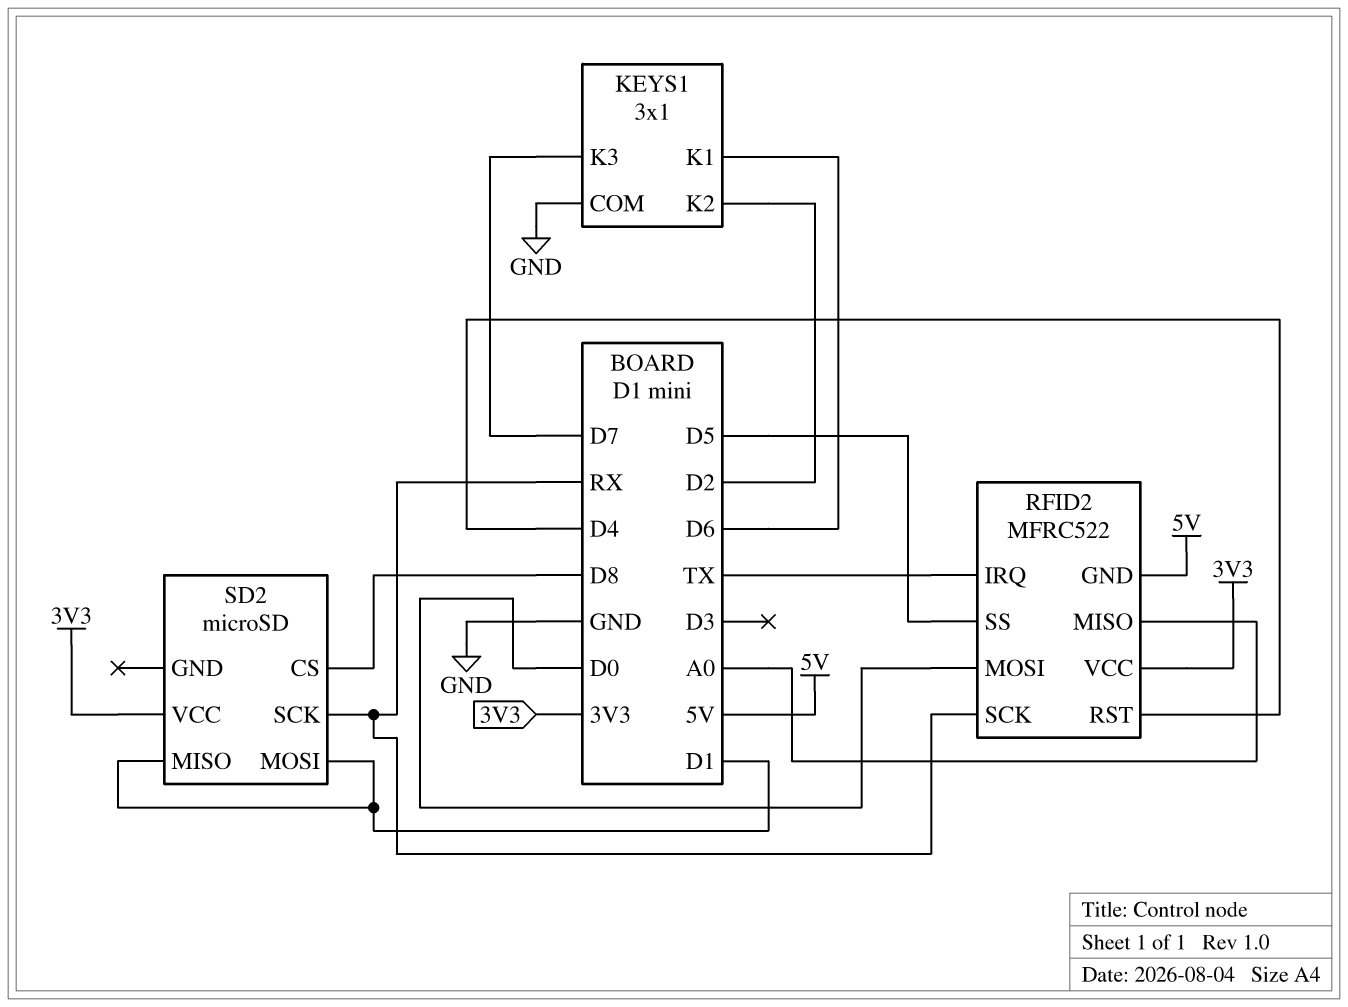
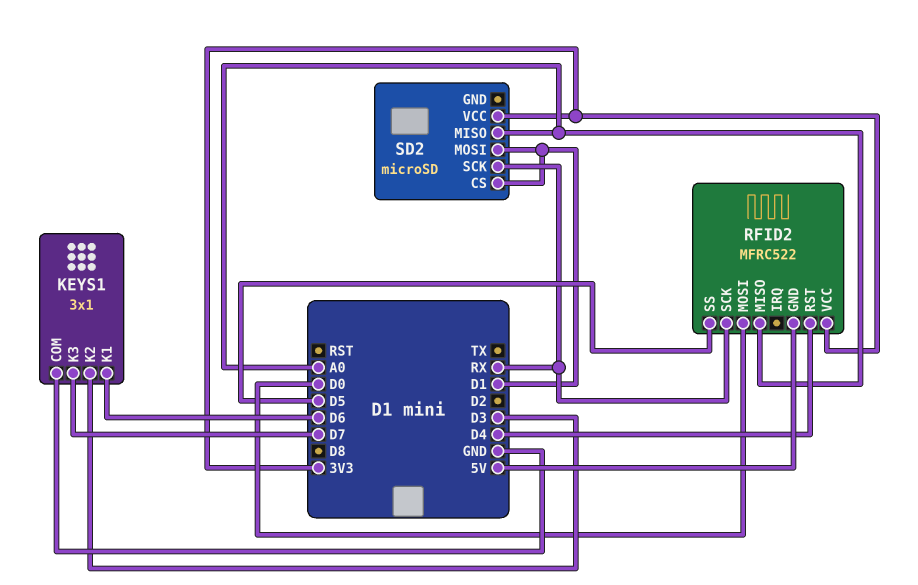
KEYS1 pin K2: D2 -> D3
RFID2 pin IRQ: TX -> none
SD2 pin CS: D8 -> D1
SD2 pin MISO: D1 -> A0

